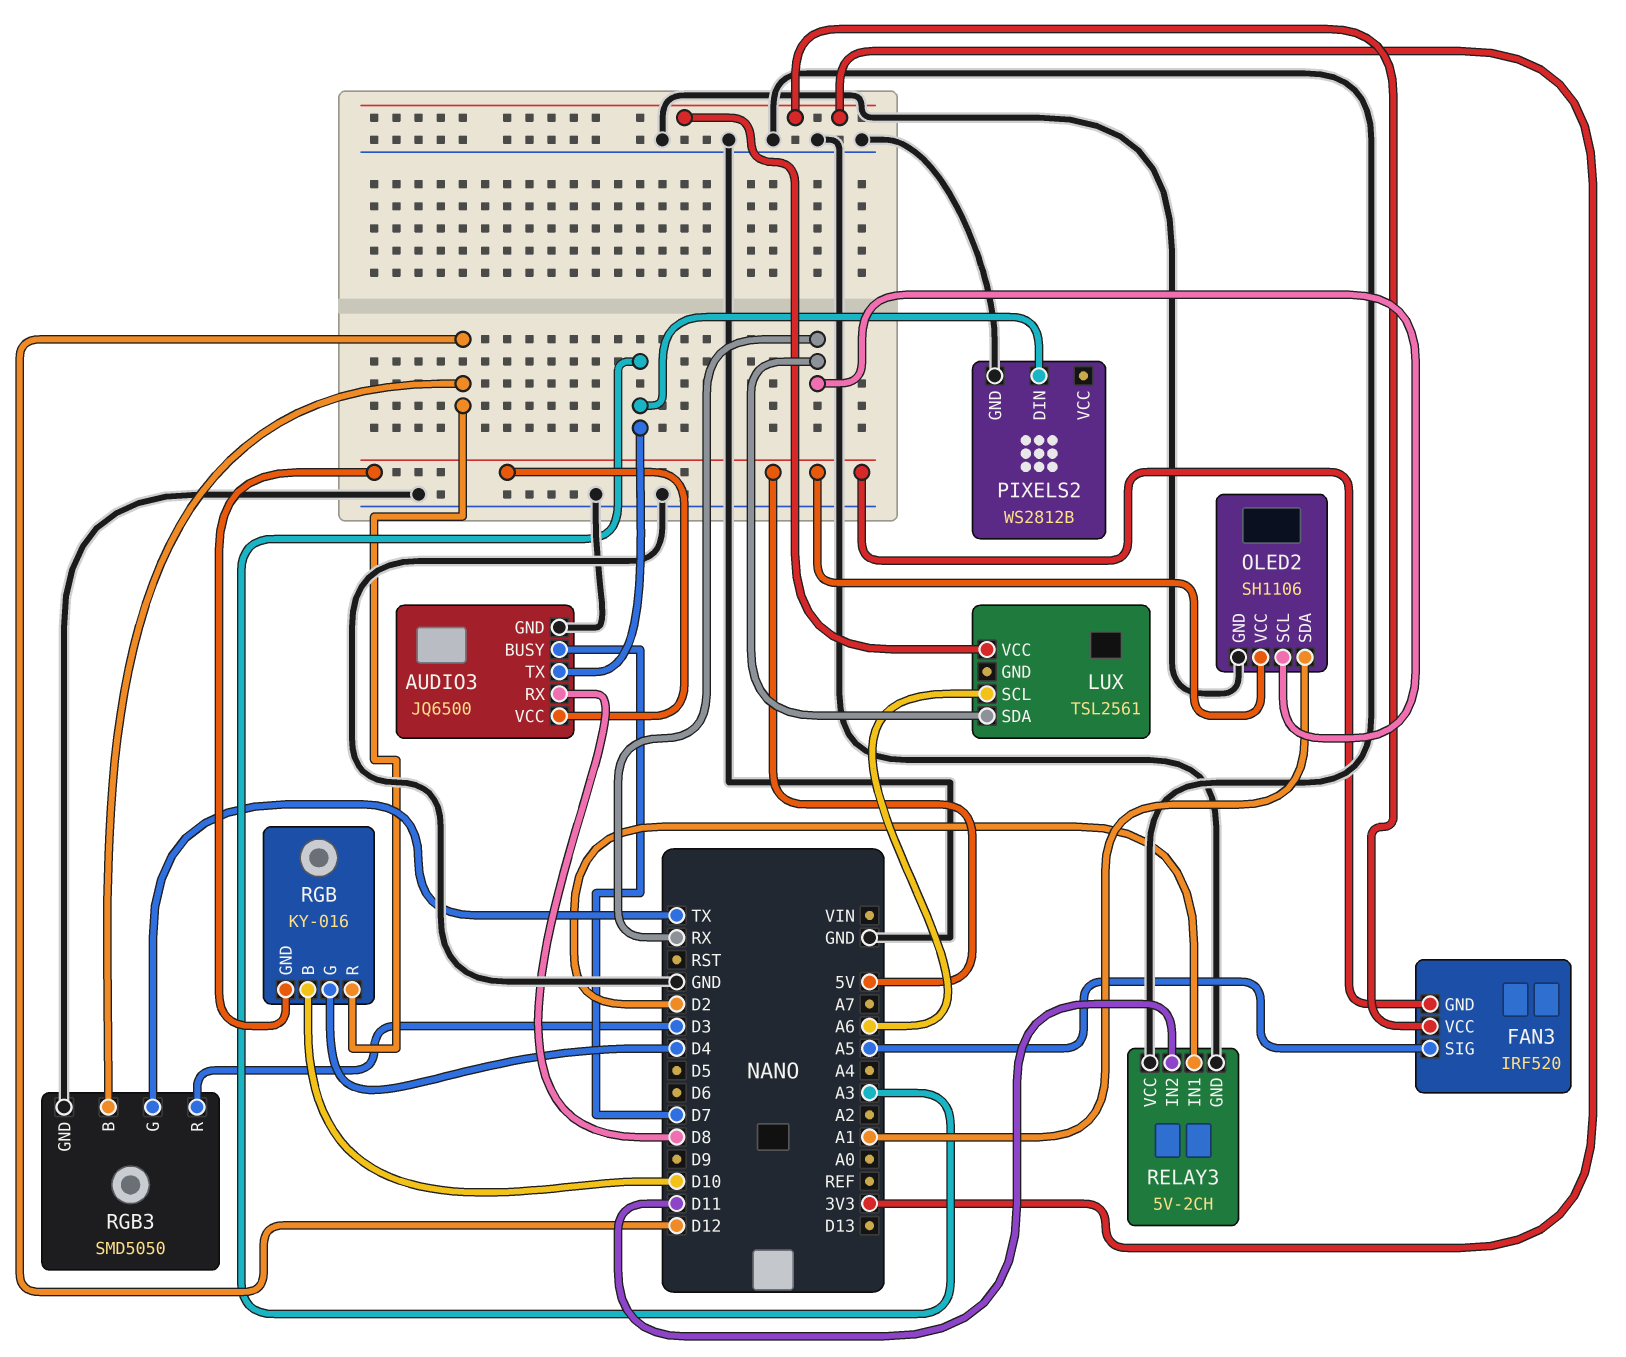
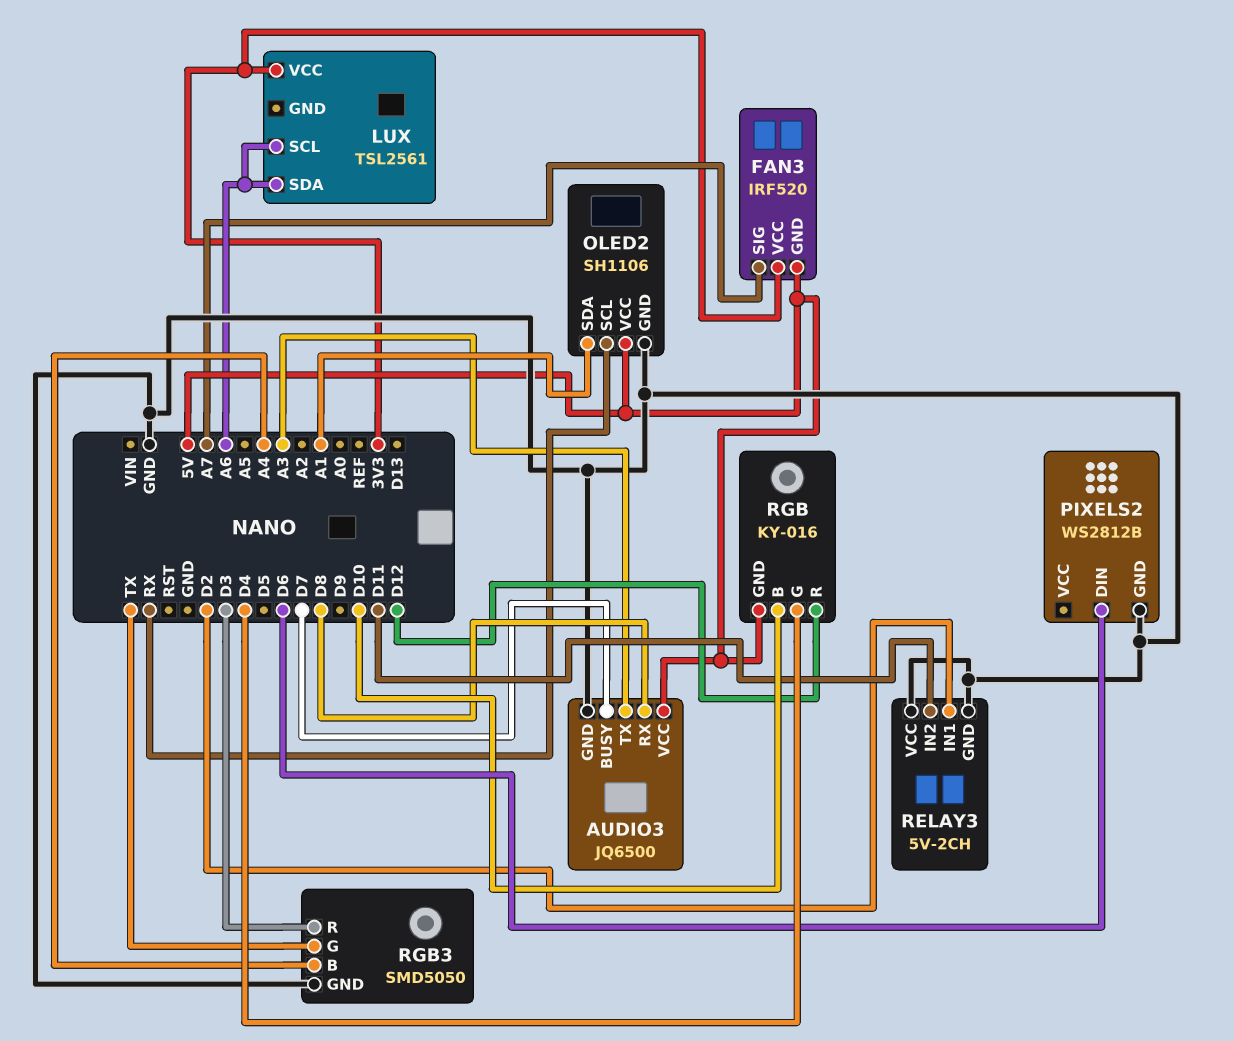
FAN3 pin SIG: A5 -> A7
LUX pin SDA: RX -> A6
PIXELS2 pin DIN: A3 -> D6
RGB3 pin B: D12 -> A4

